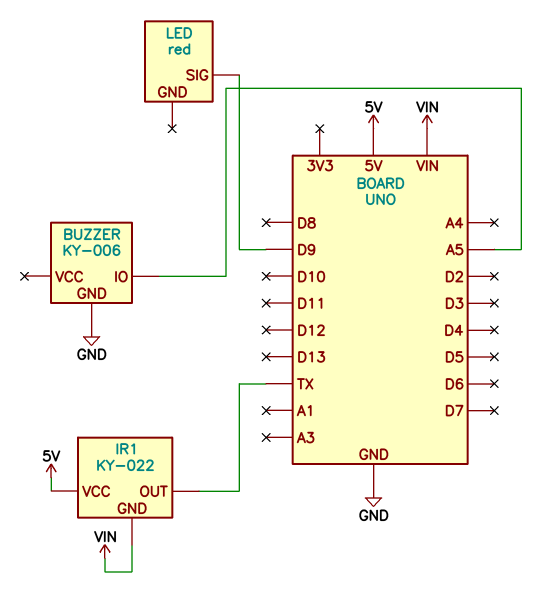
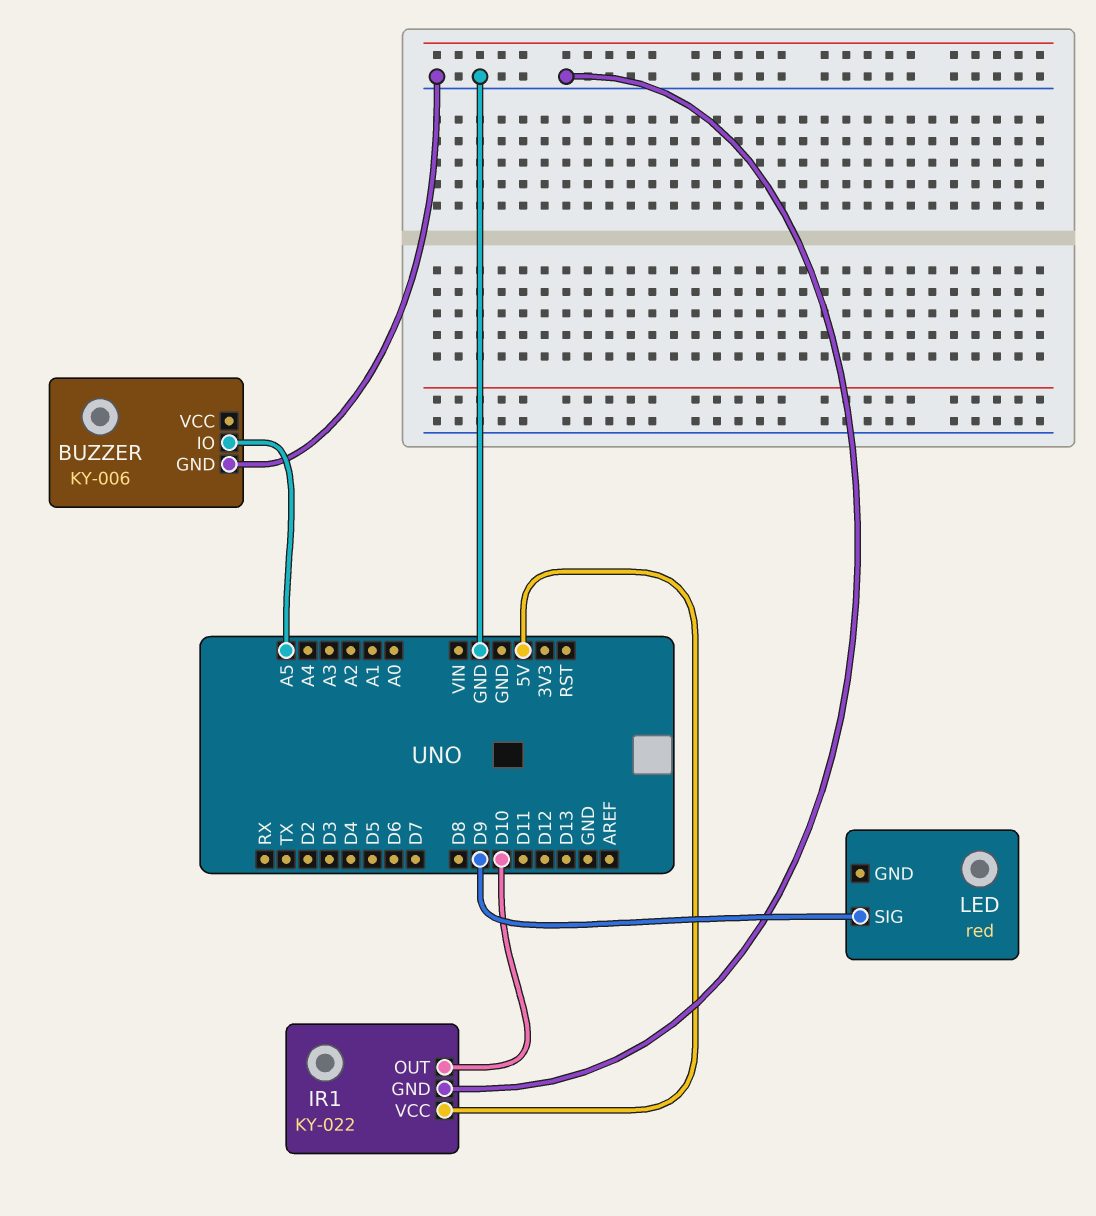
IR1 pin GND: VIN -> GND
IR1 pin OUT: TX -> D10

